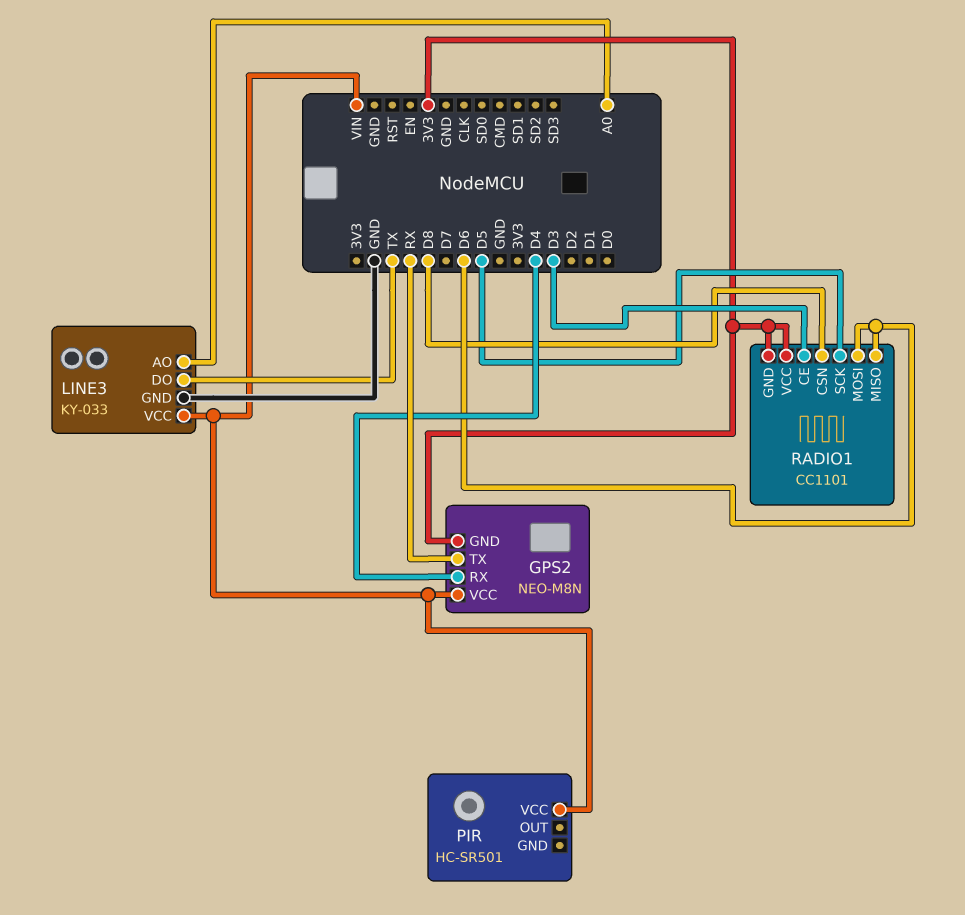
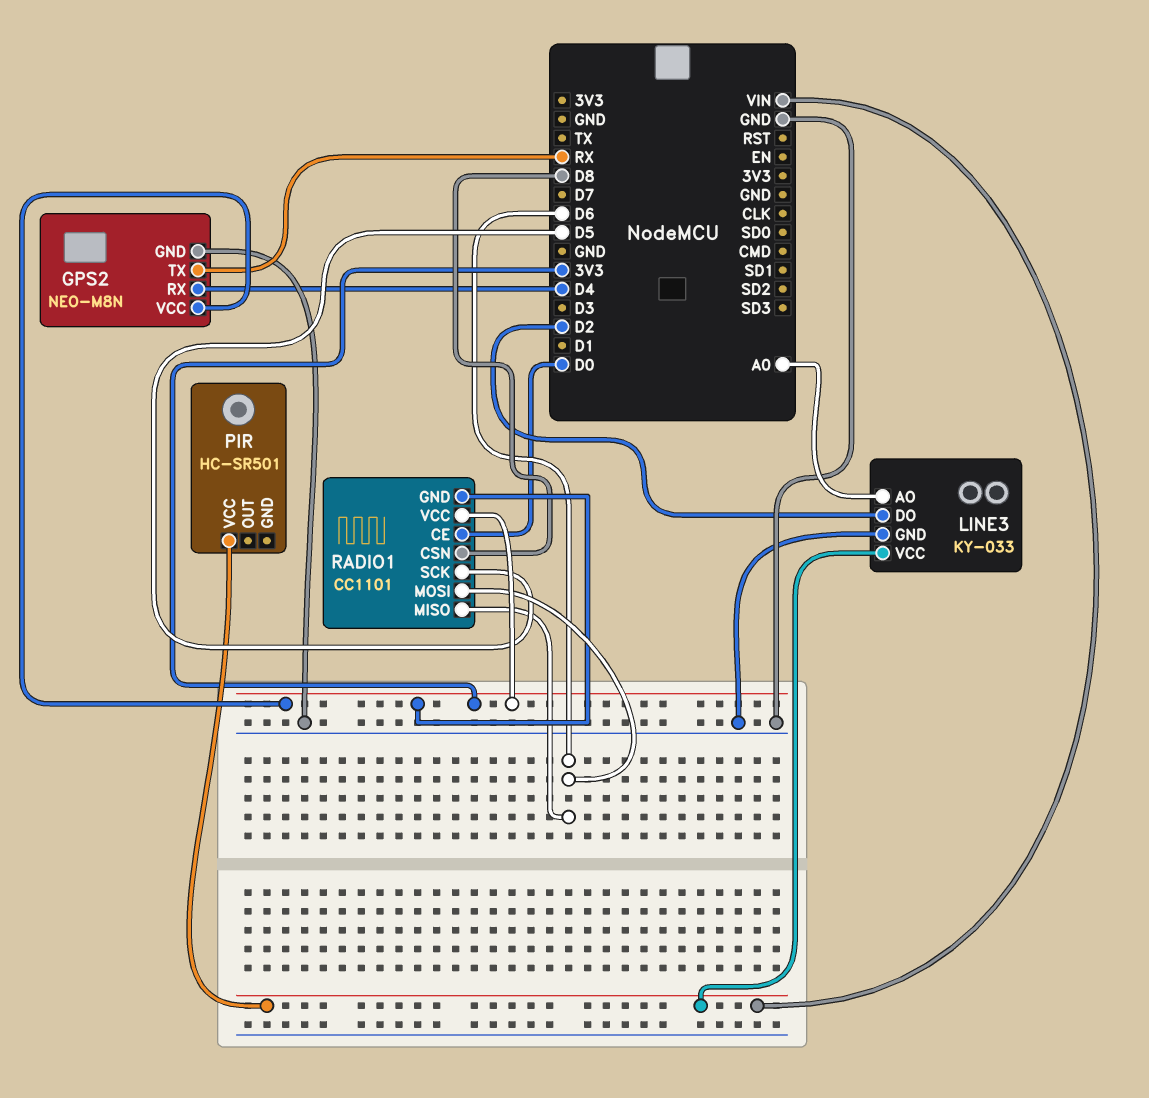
GPS2 pin GND: 3V3 -> GND
GPS2 pin VCC: VIN -> 3V3
LINE3 pin DO: TX -> D2
RADIO1 pin CE: D3 -> D0

